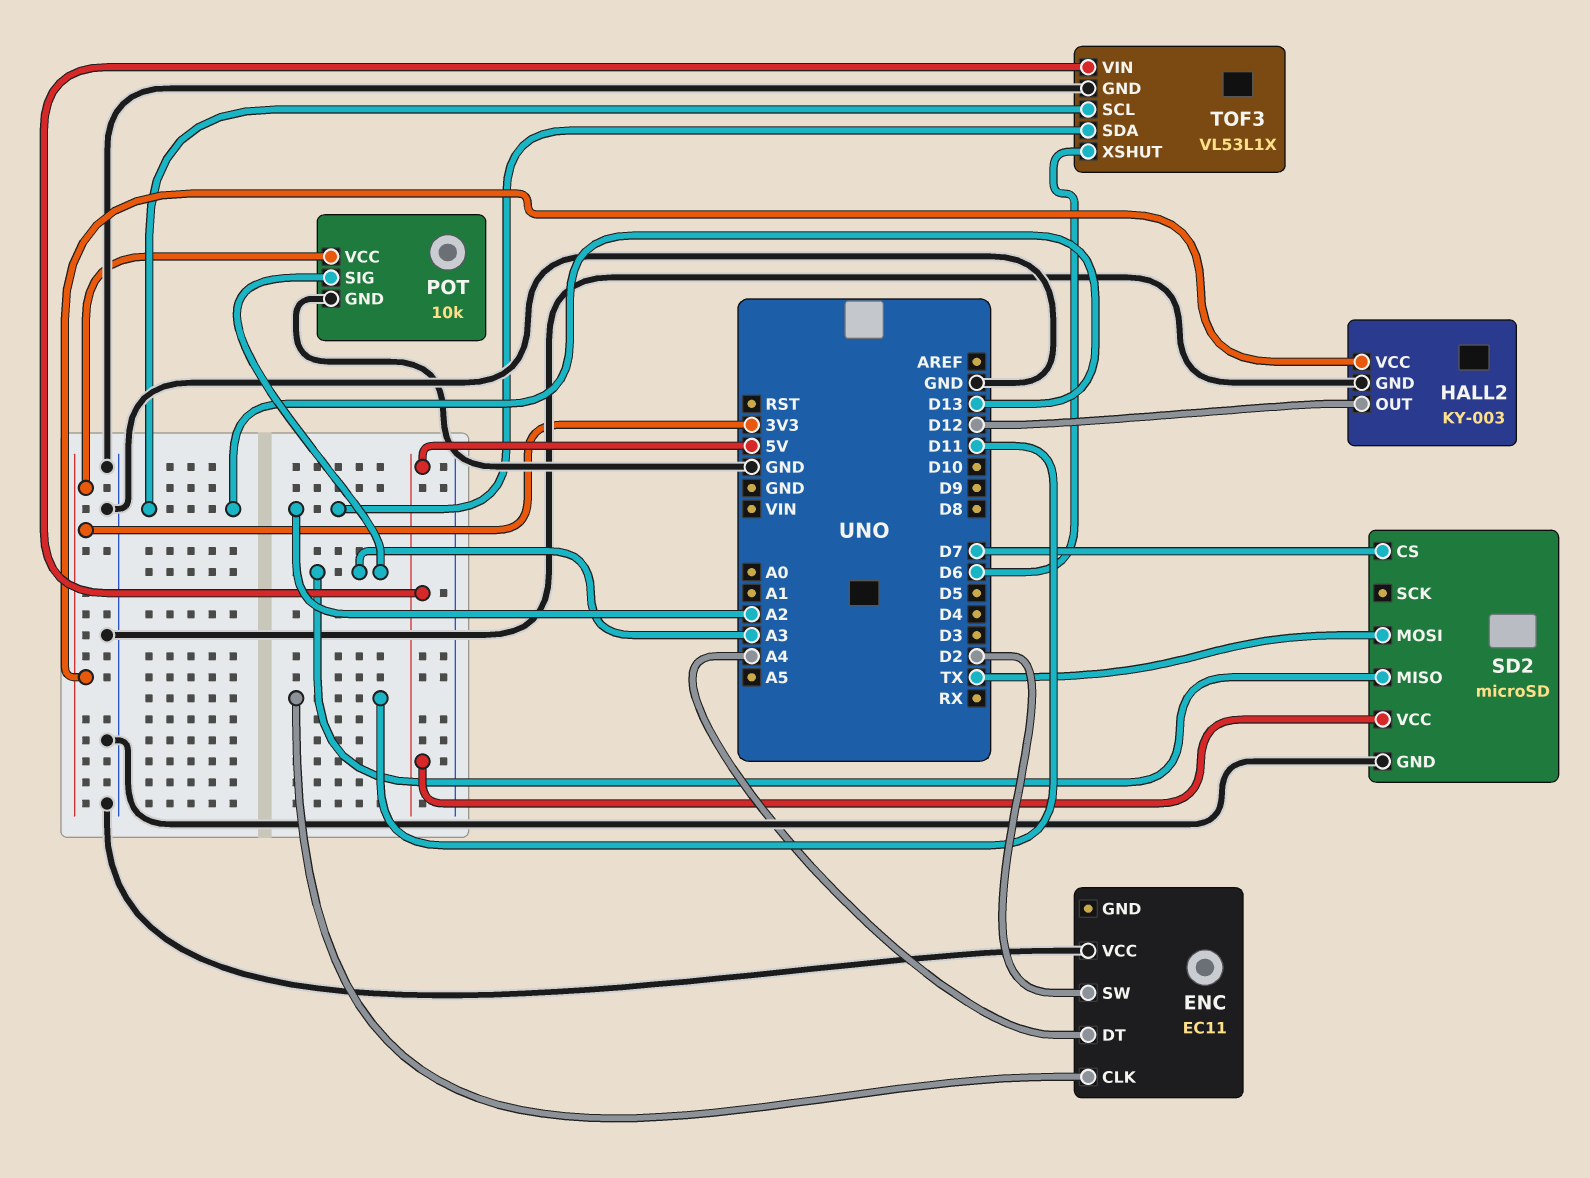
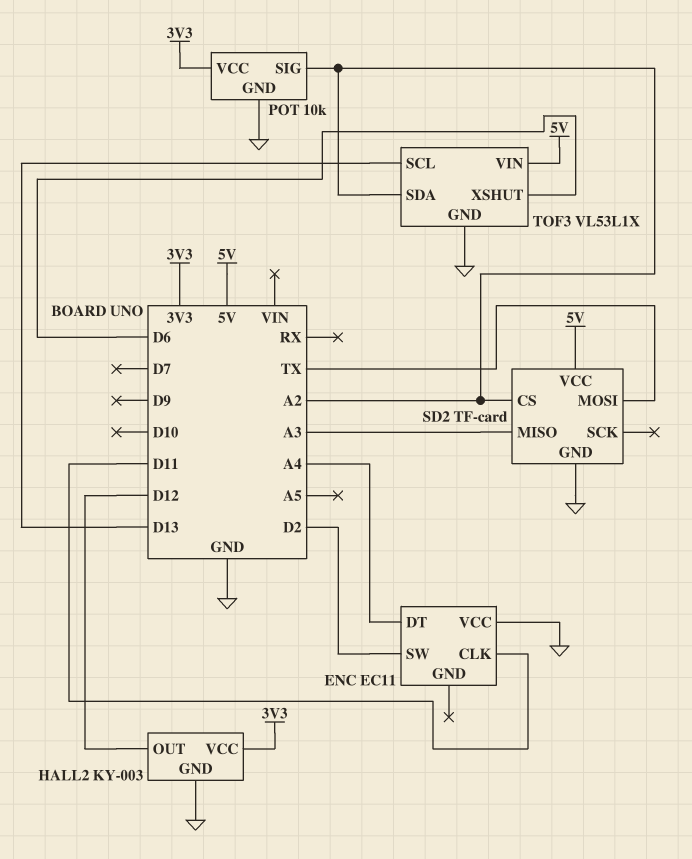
POT pin SIG: A3 -> A2
SD2: microSD -> TF-card
SD2 pin CS: D7 -> A2

